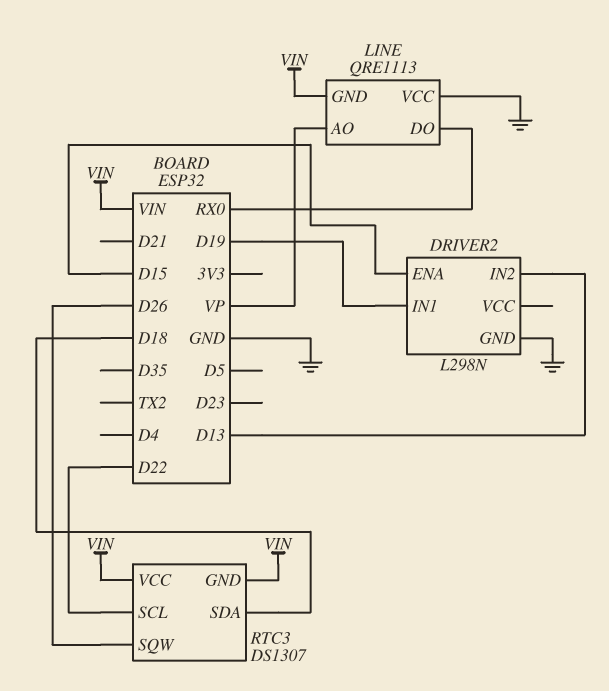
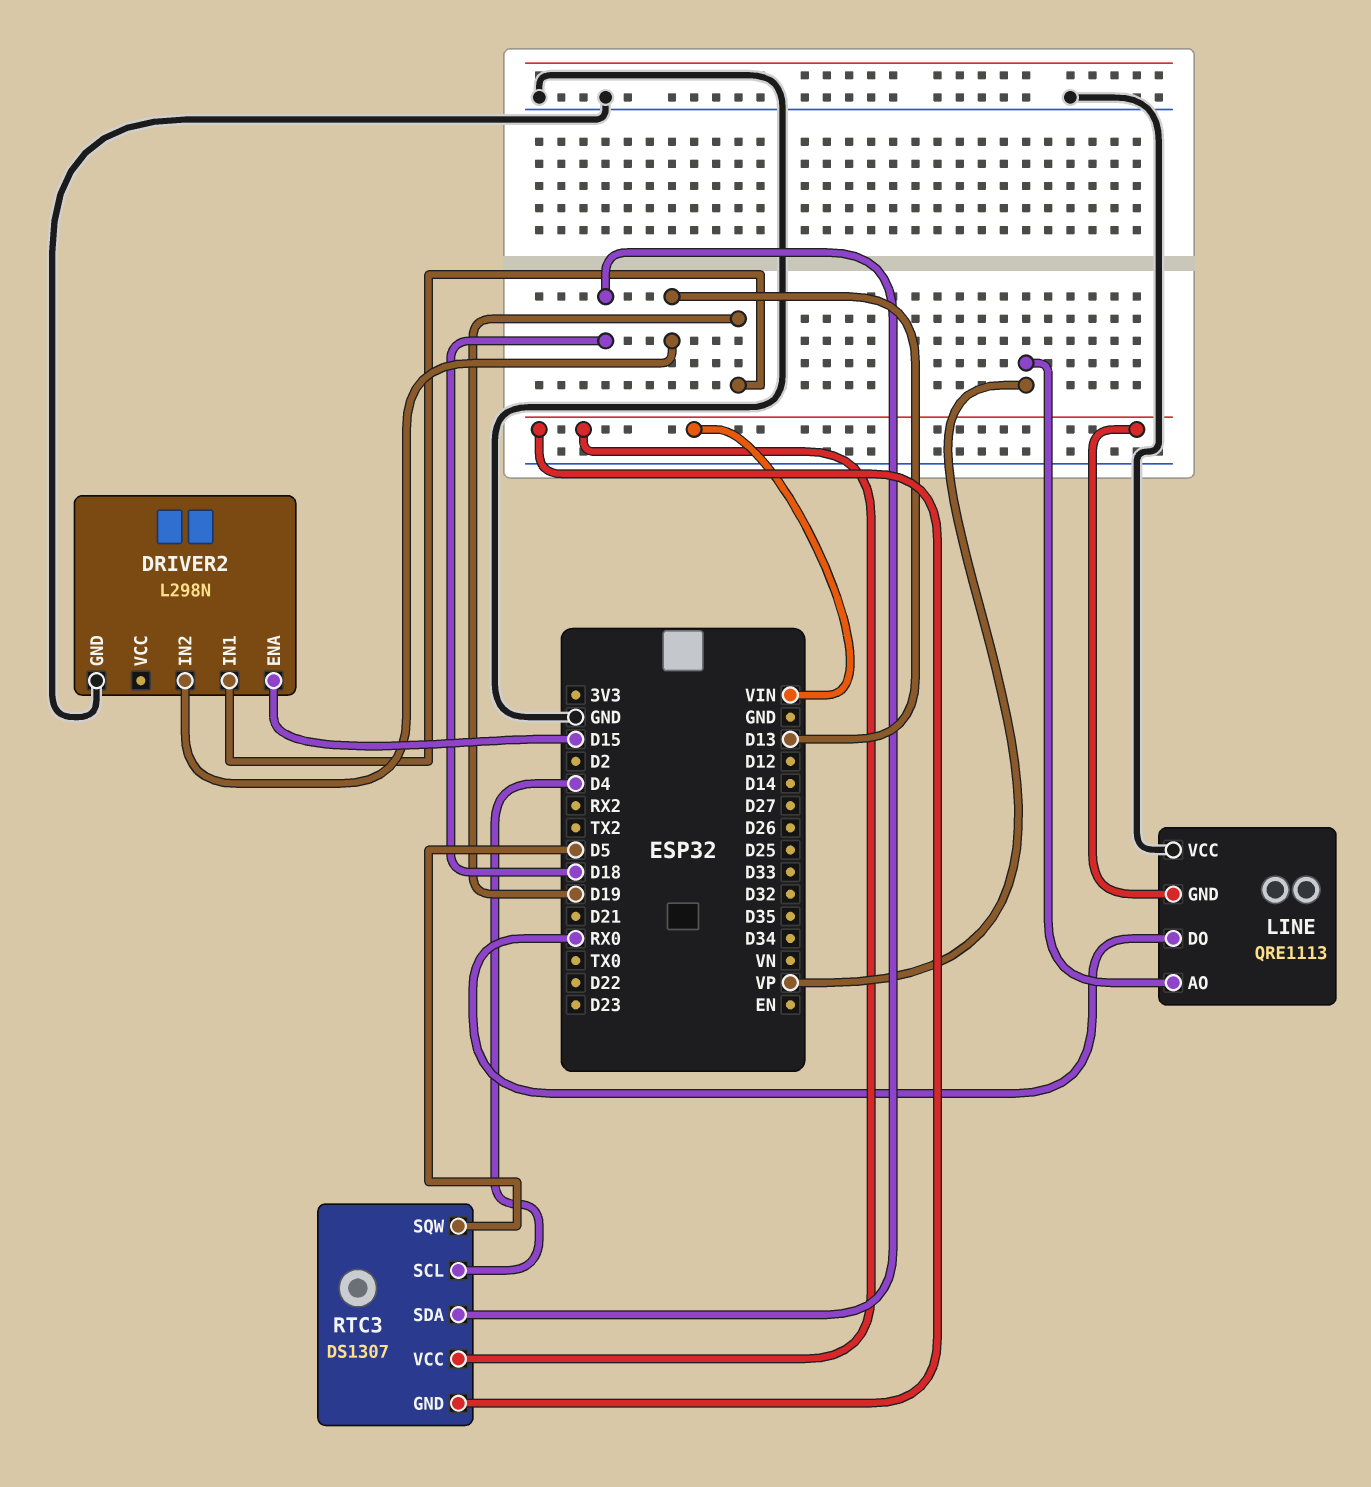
RTC3 pin SCL: D22 -> D4
RTC3 pin SQW: D26 -> D5

